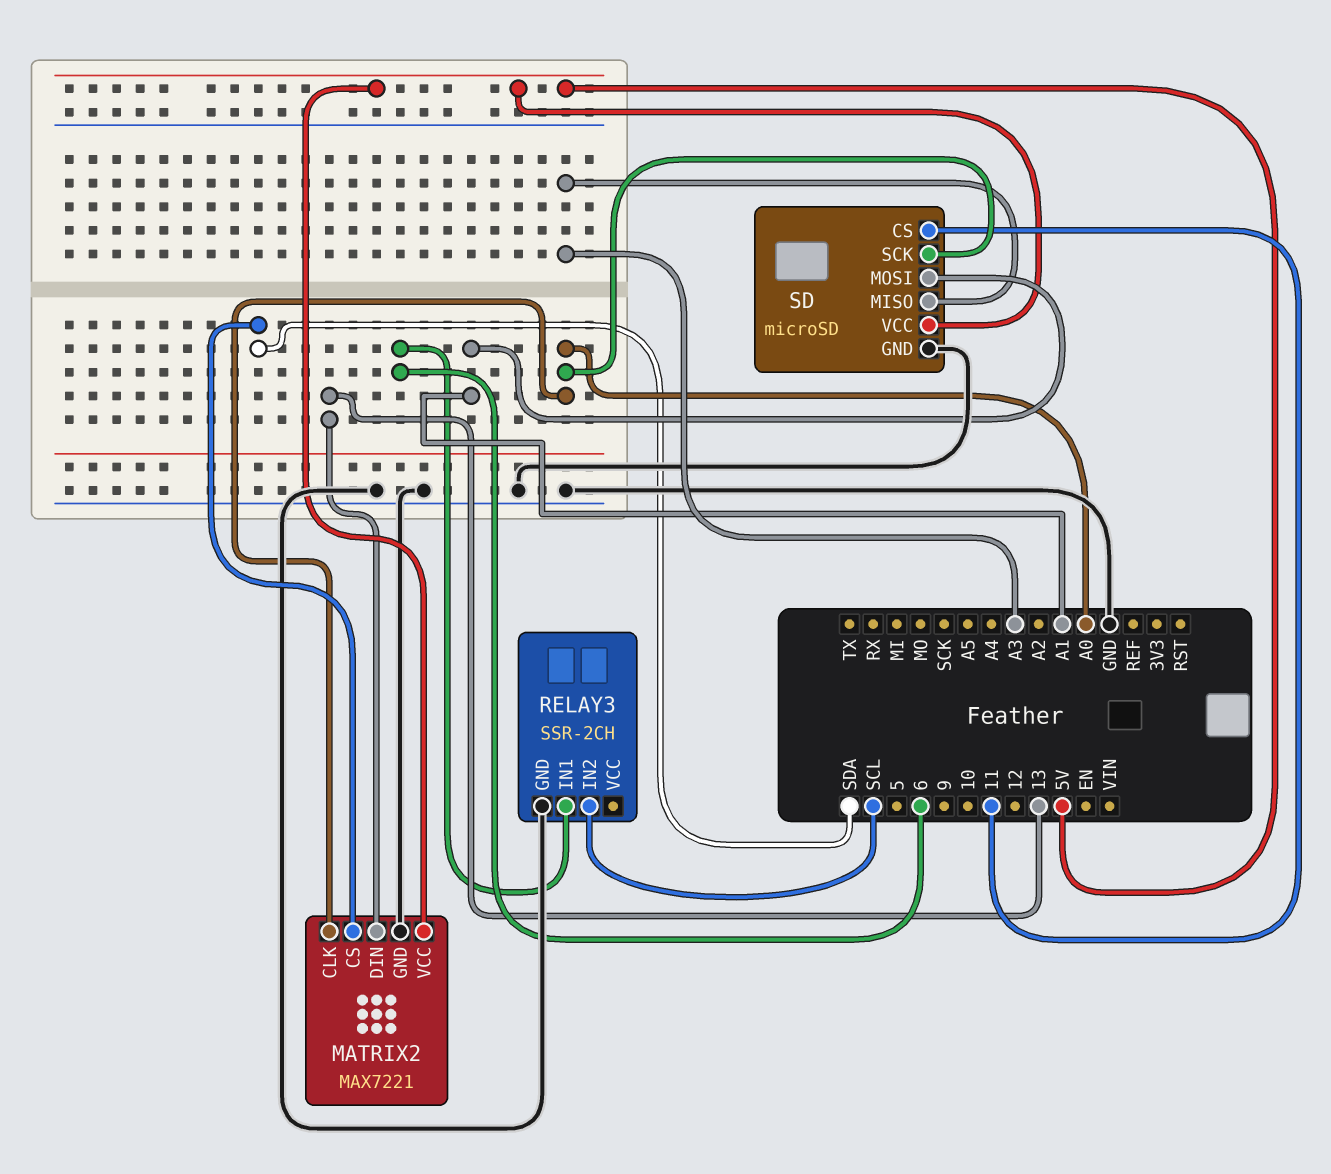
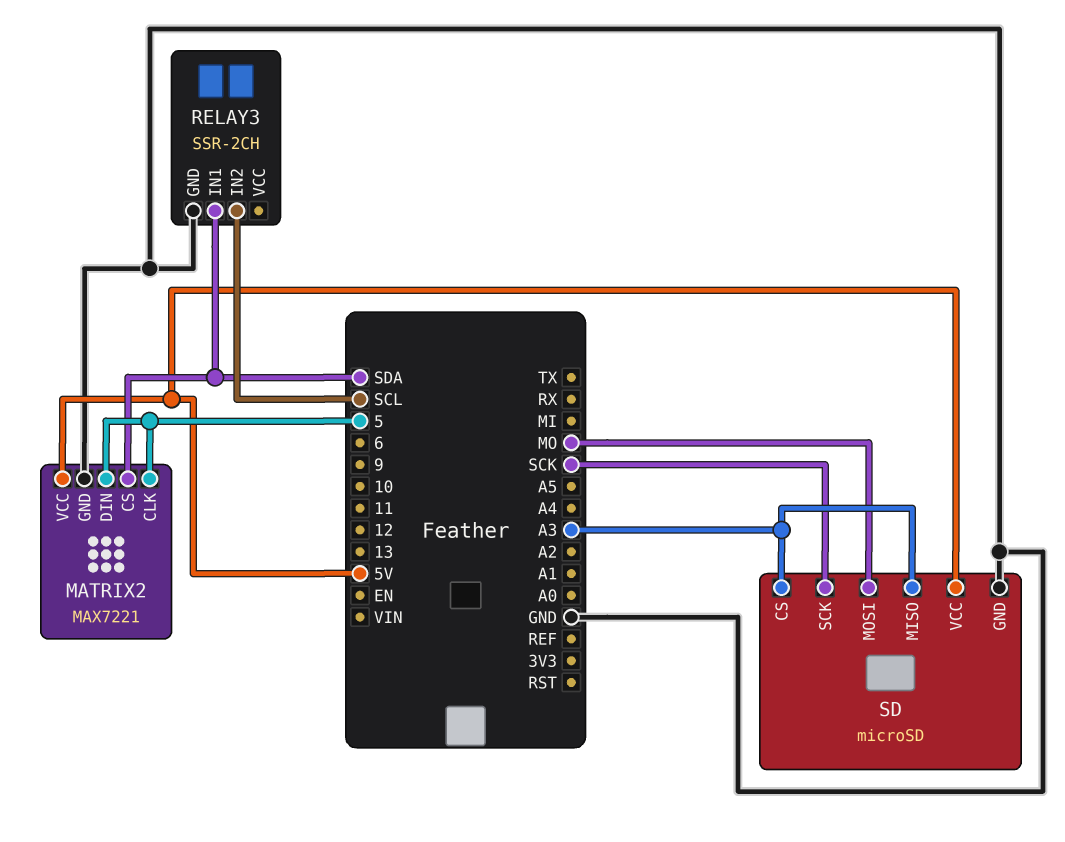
MATRIX2 pin CLK: A0 -> 5
MATRIX2 pin DIN: 13 -> 5
RELAY3 pin IN1: 6 -> SDA
SD pin CS: 11 -> A3
SD pin MOSI: A1 -> MO
SD pin SCK: A0 -> SCK

